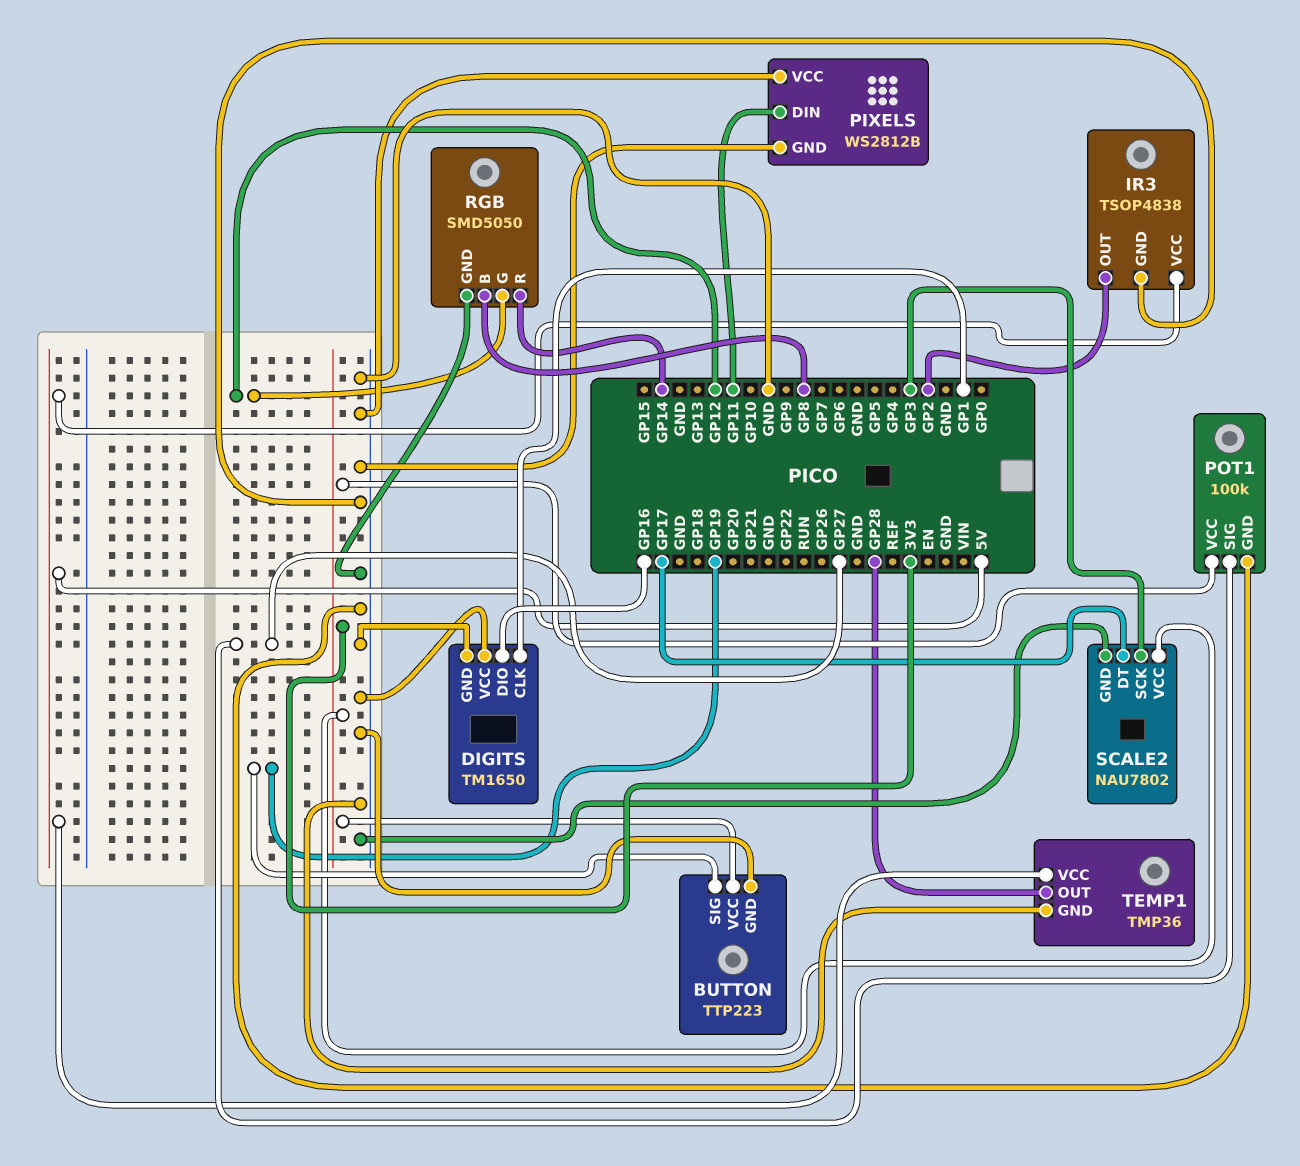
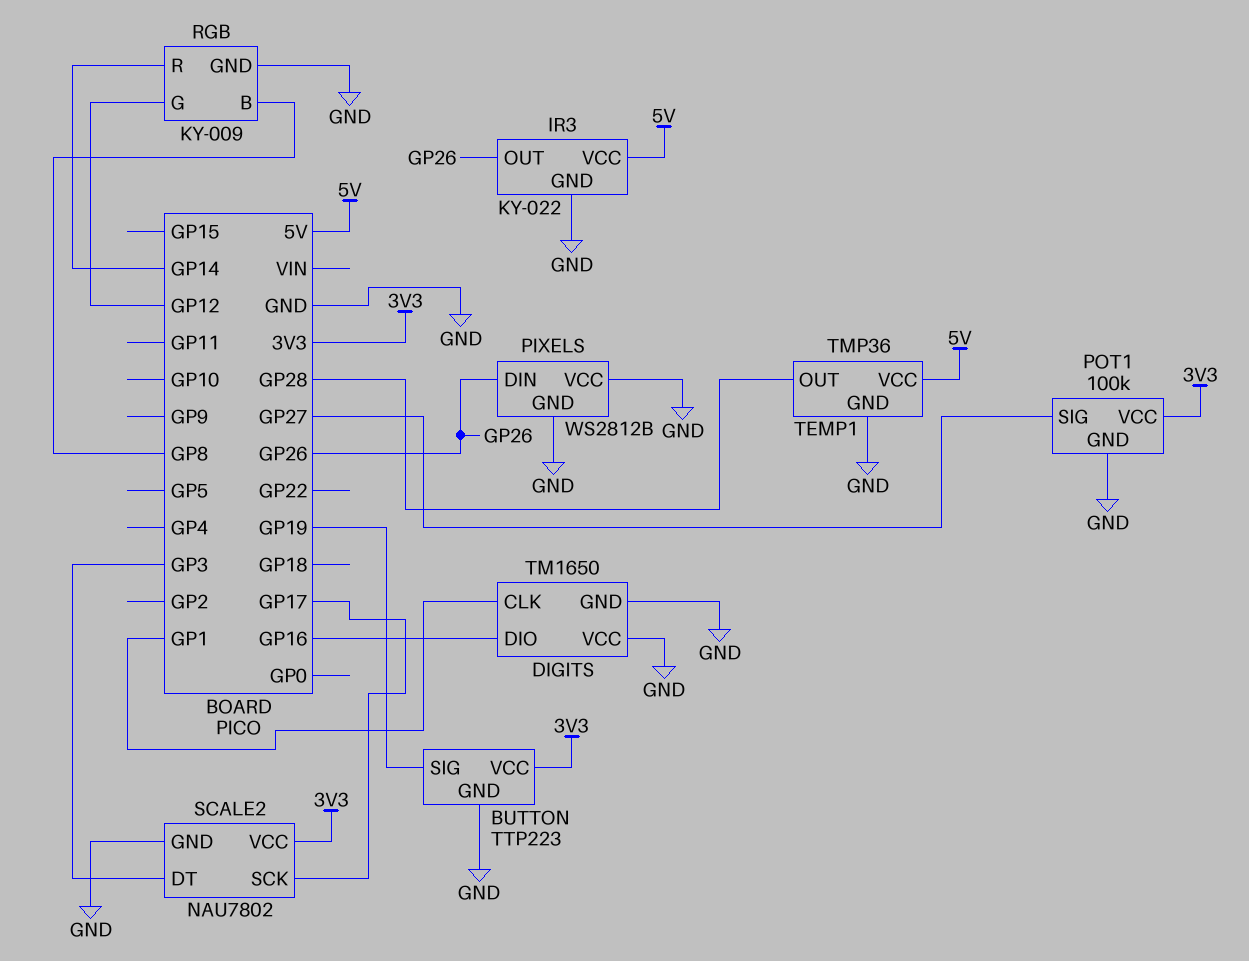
IR3: TSOP4838 -> KY-022
IR3 pin OUT: GP2 -> GP26
PIXELS pin DIN: GP11 -> GP26
RGB: SMD5050 -> KY-009
SCALE2 pin DT: GP17 -> GP3
SCALE2 pin SCK: GP3 -> GP17

